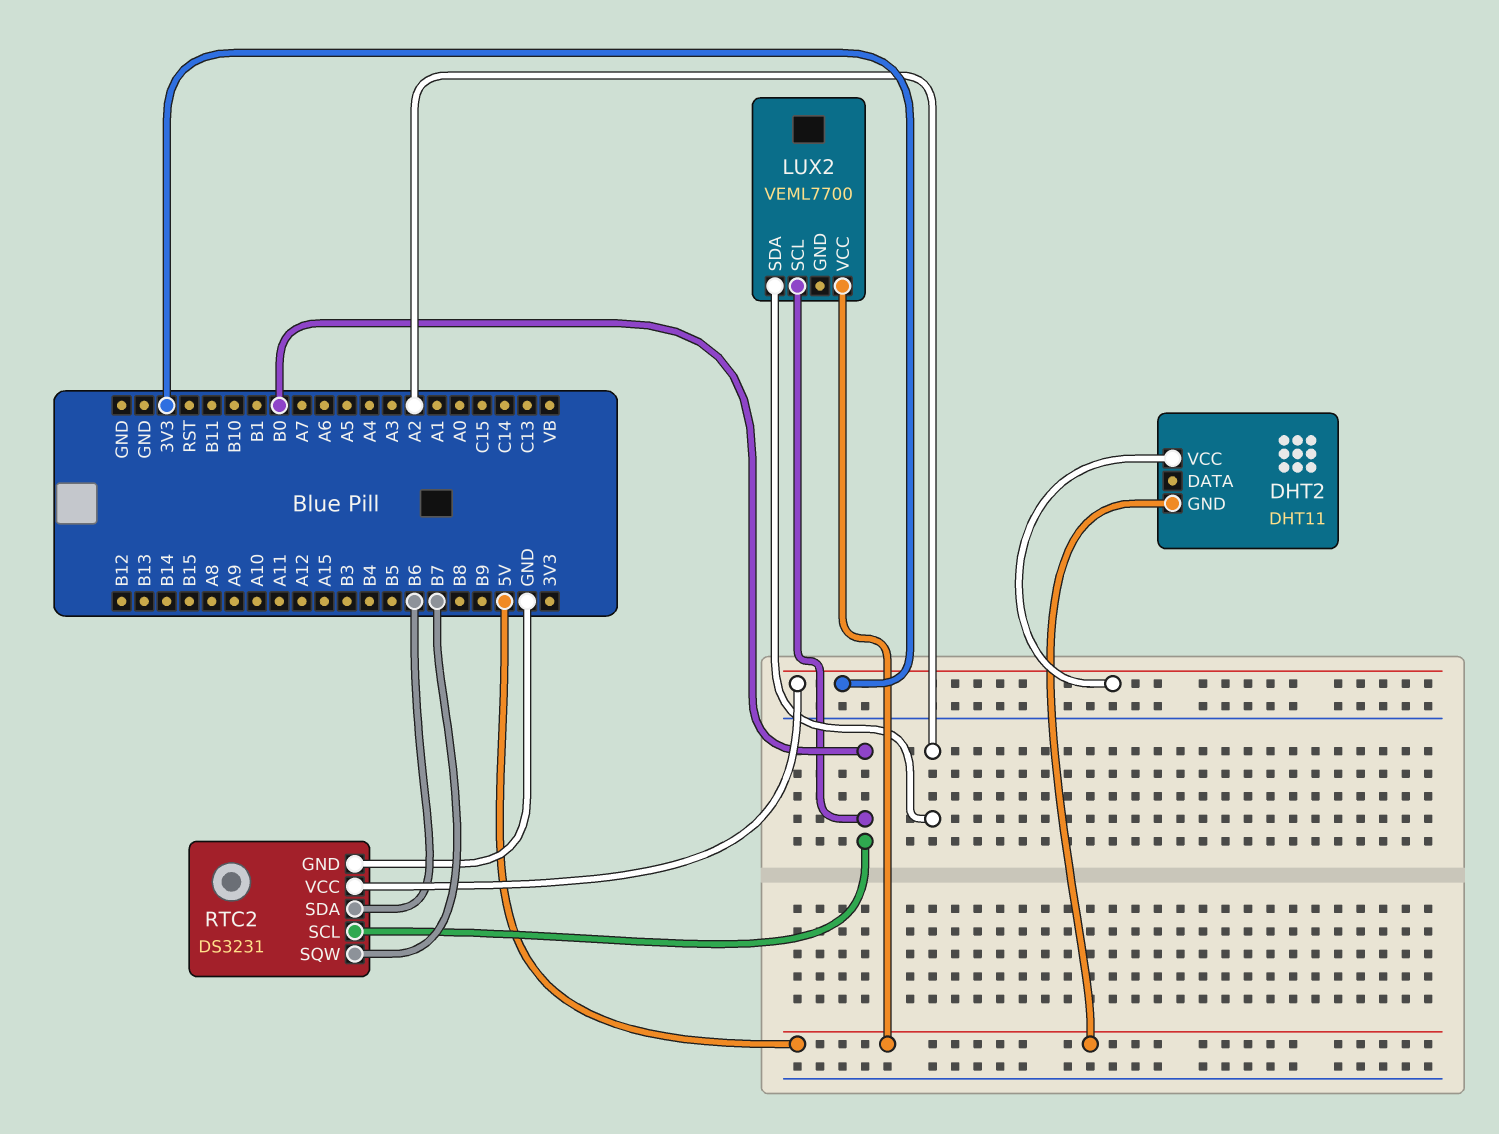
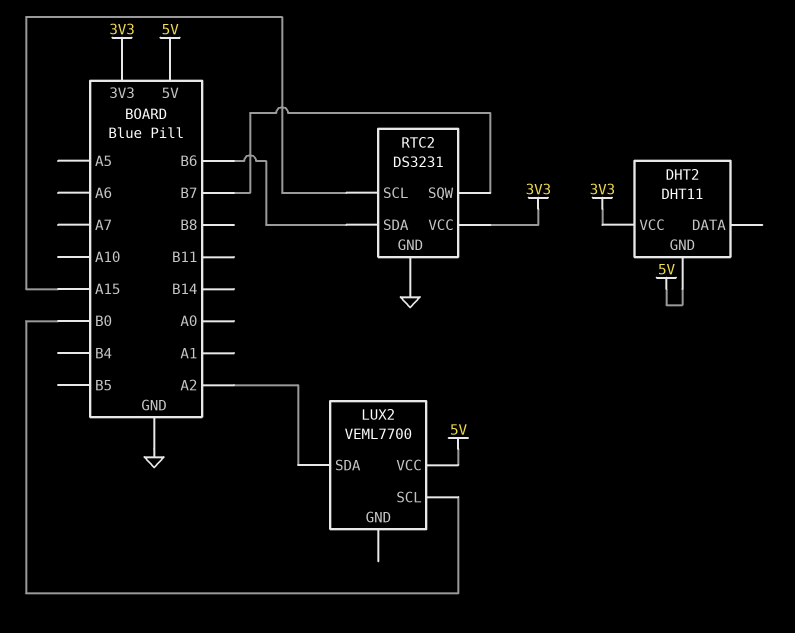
RTC2 pin SCL: B0 -> A15

